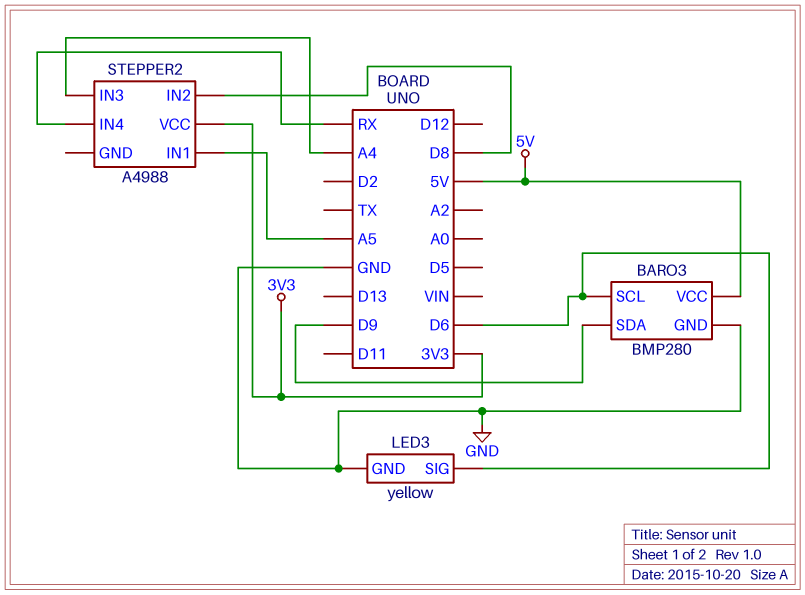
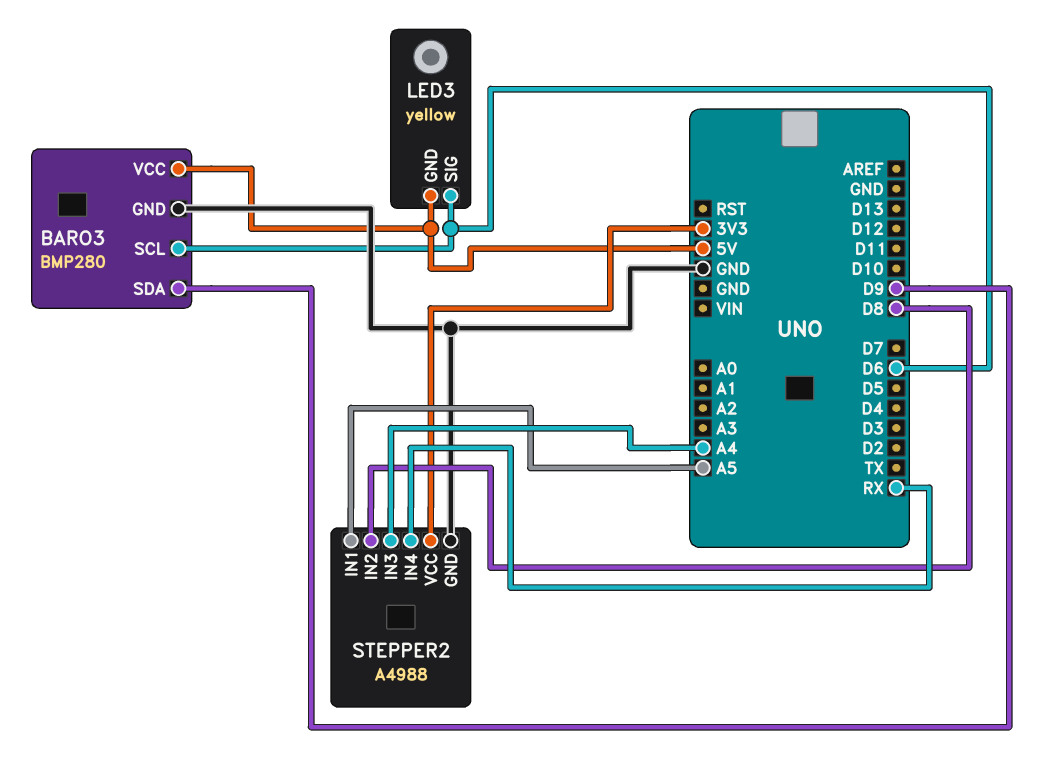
LED3 pin GND: GND -> 5V
STEPPER2 pin GND: none -> GND

